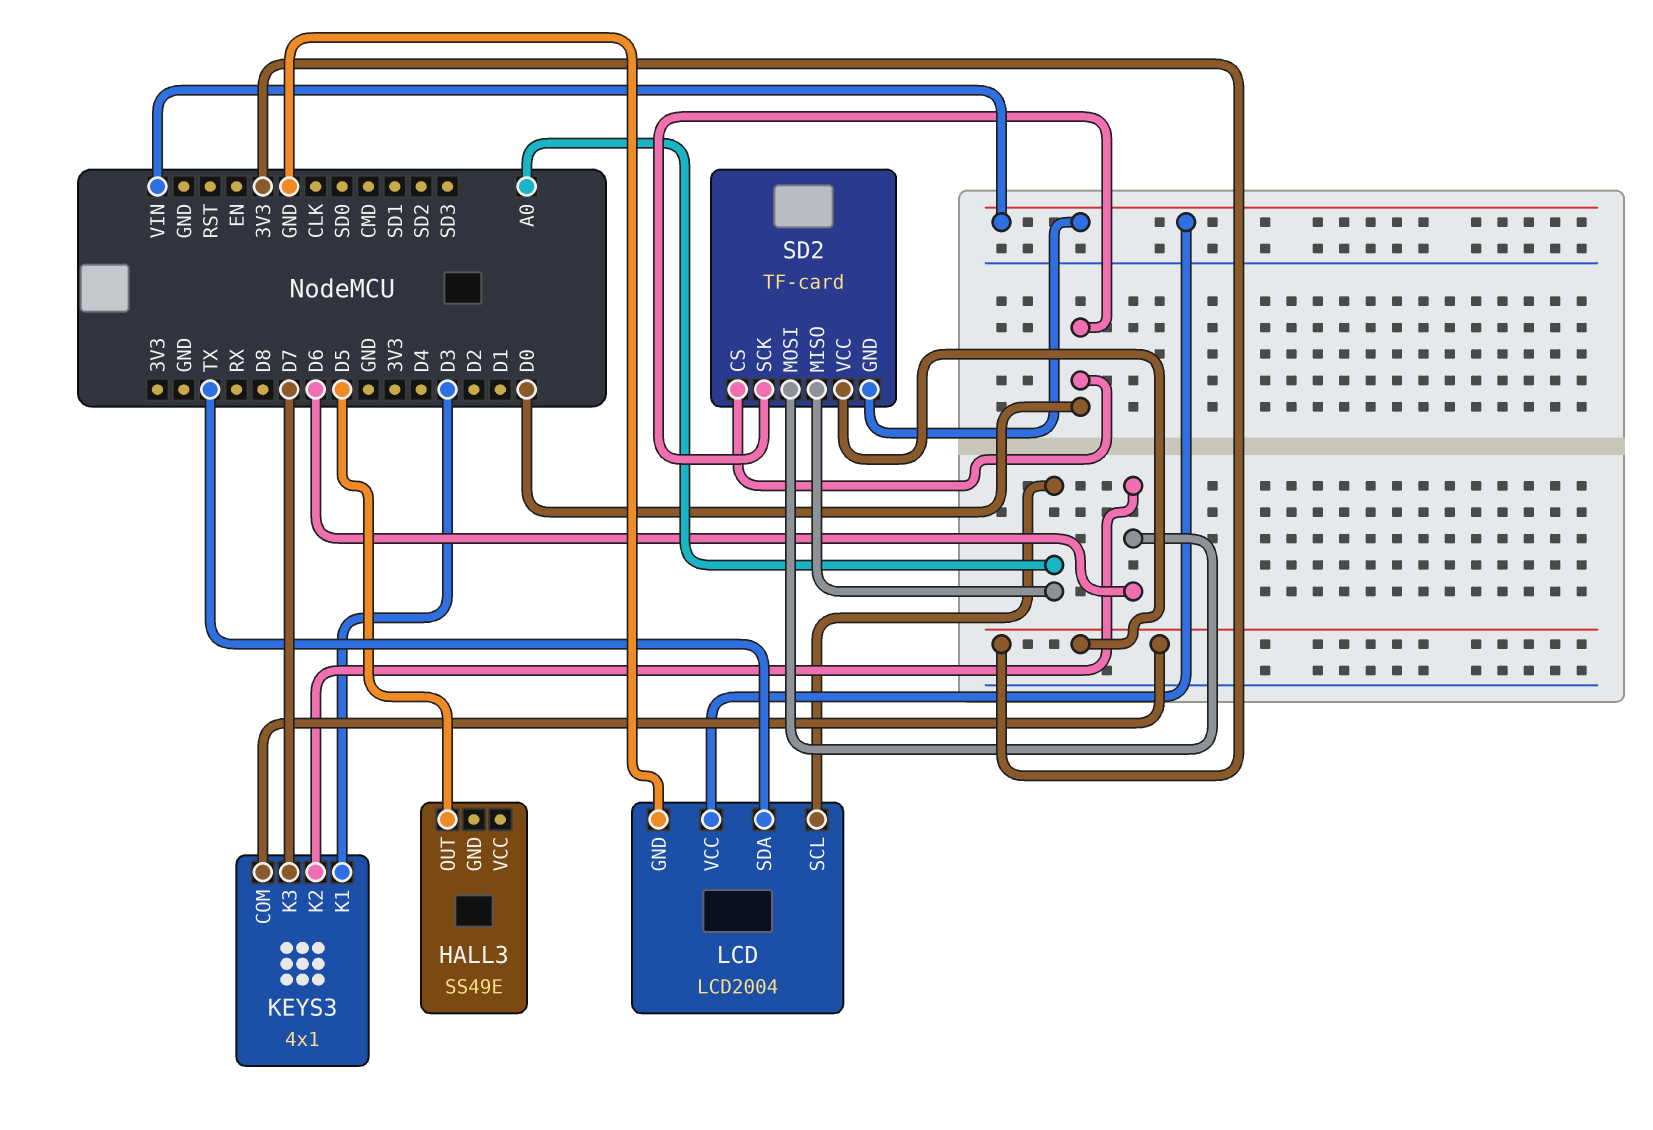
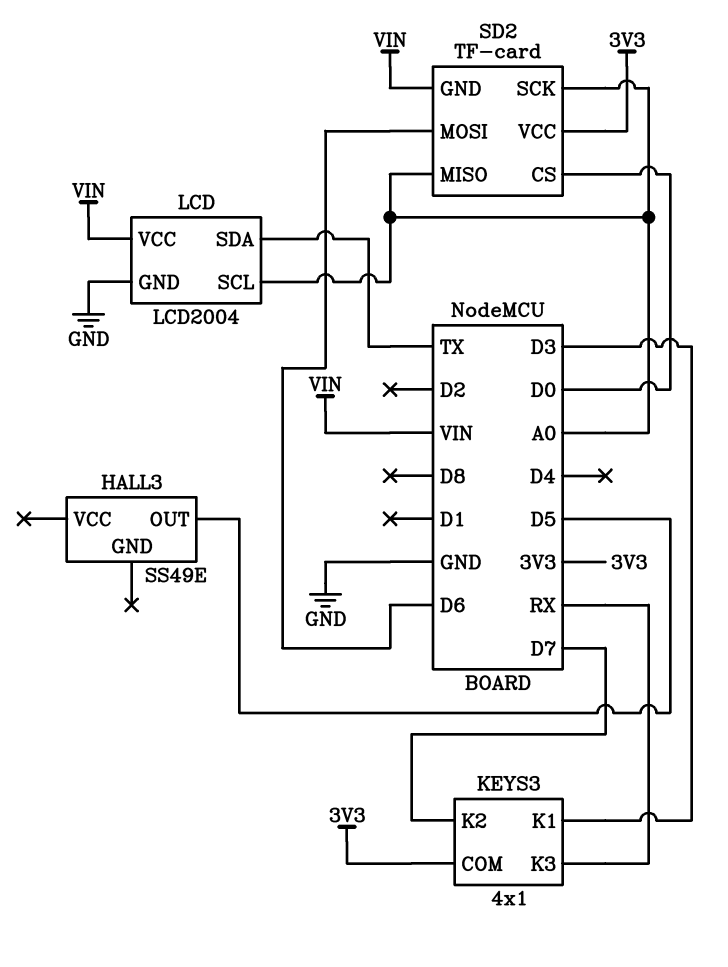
KEYS3 pin K2: D6 -> D7
KEYS3 pin K3: D7 -> RX
SD2 pin SCK: D0 -> A0

